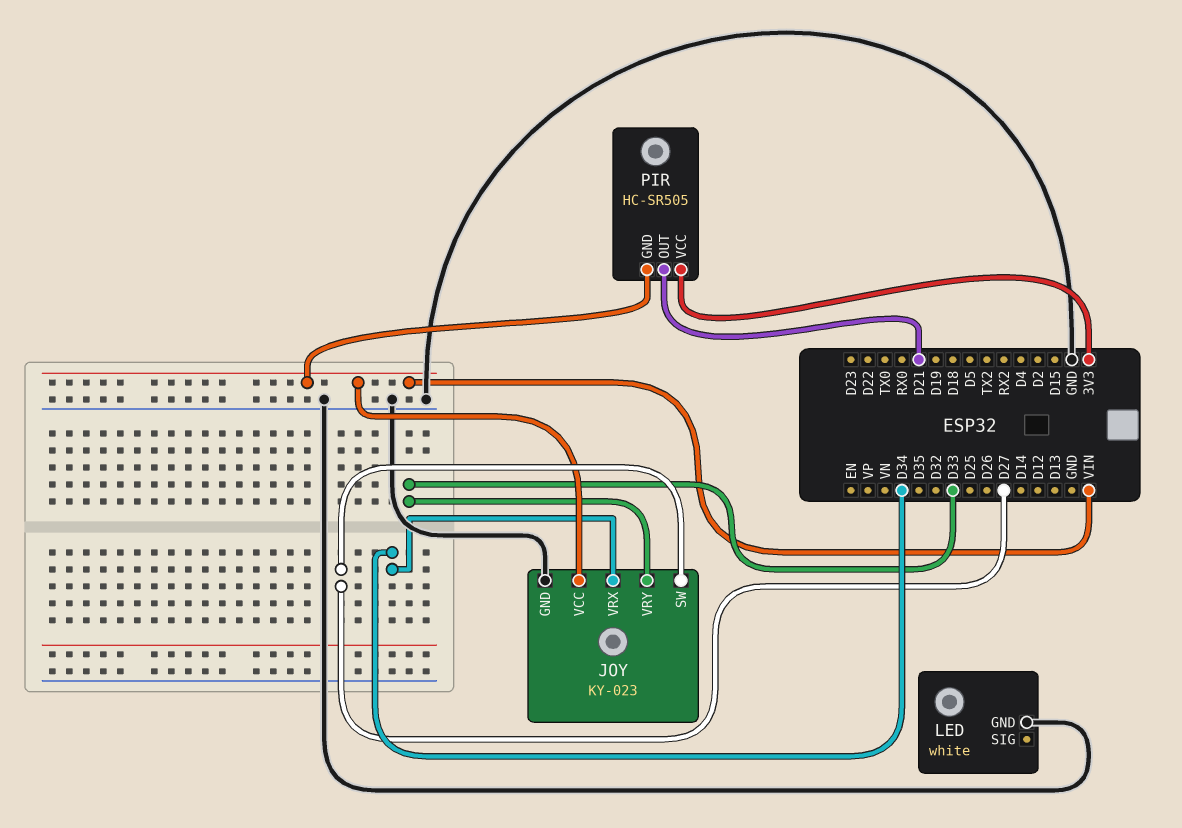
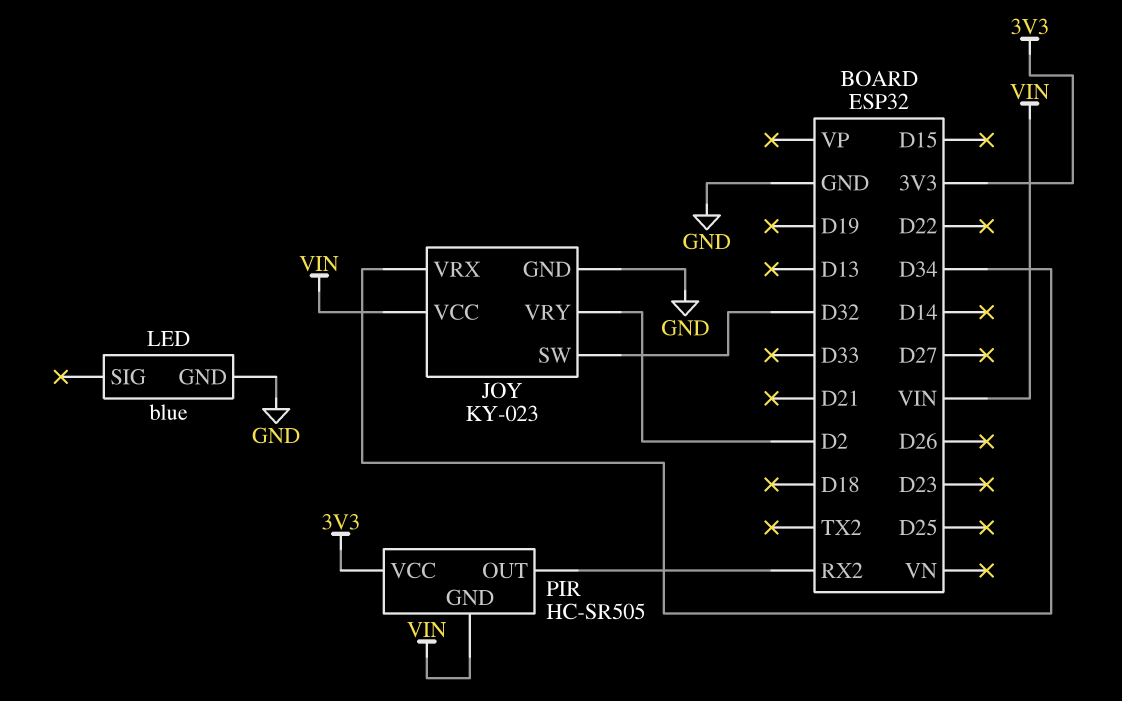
JOY pin SW: D27 -> D32
JOY pin VRY: D33 -> D2
LED: white -> blue
PIR pin OUT: D21 -> RX2

